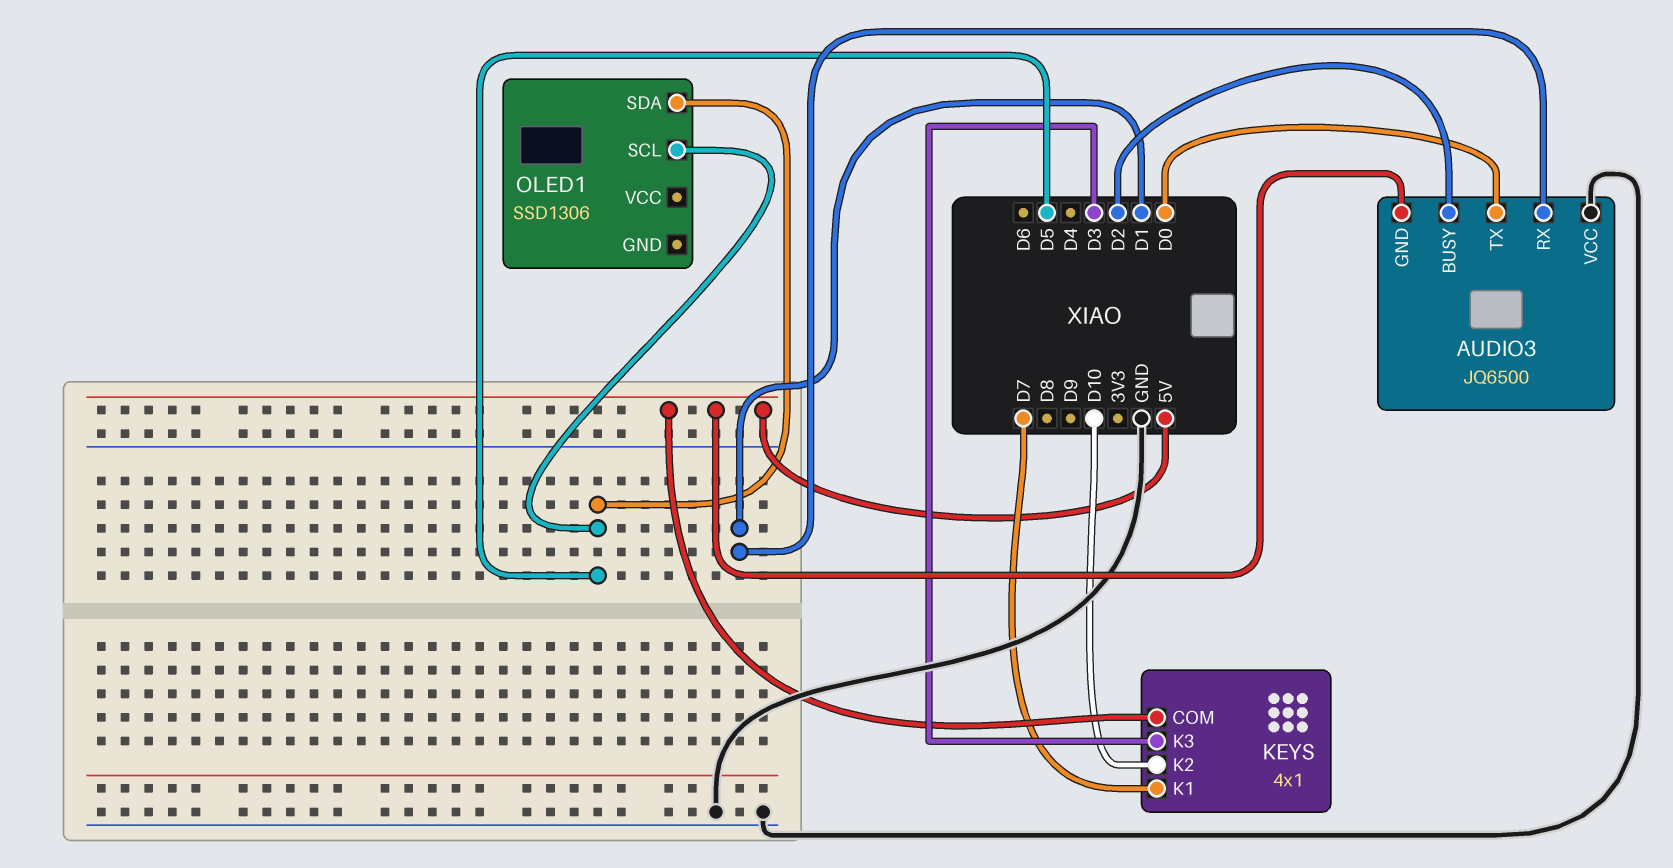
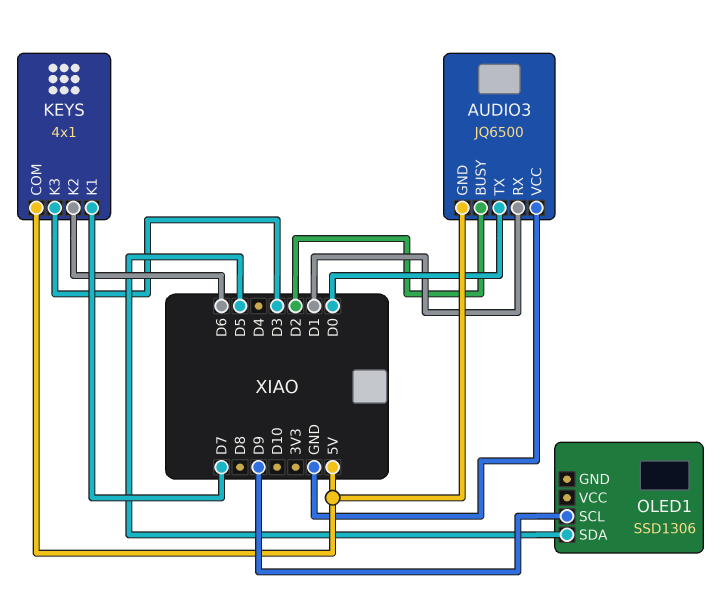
KEYS pin K2: D10 -> D6
OLED1 pin SCL: D5 -> D9

